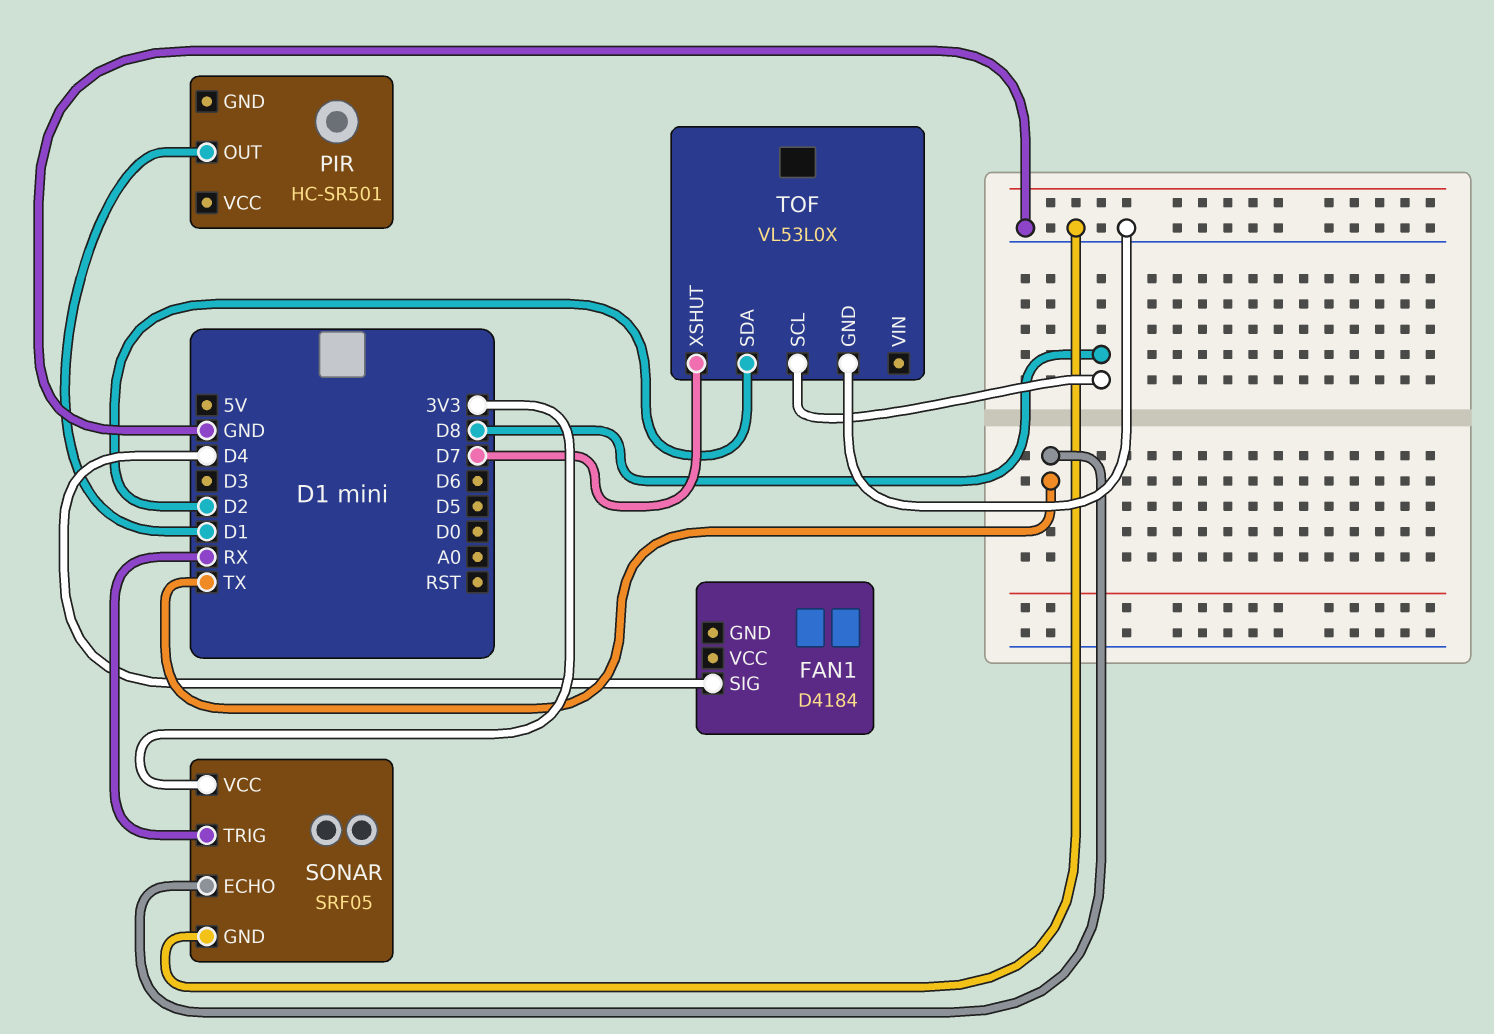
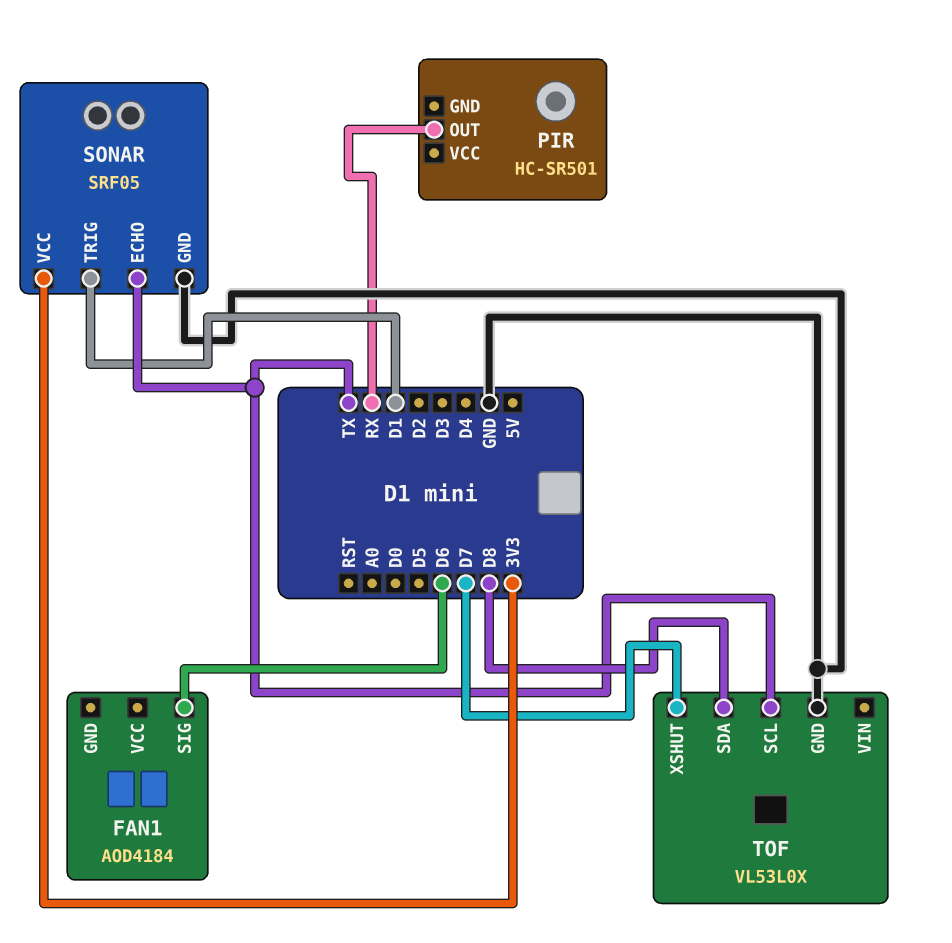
FAN1: D4184 -> AOD4184
FAN1 pin SIG: D4 -> D6
PIR pin OUT: D1 -> RX
SONAR pin TRIG: RX -> D1
TOF pin SCL: D8 -> TX
TOF pin SDA: D2 -> D8

